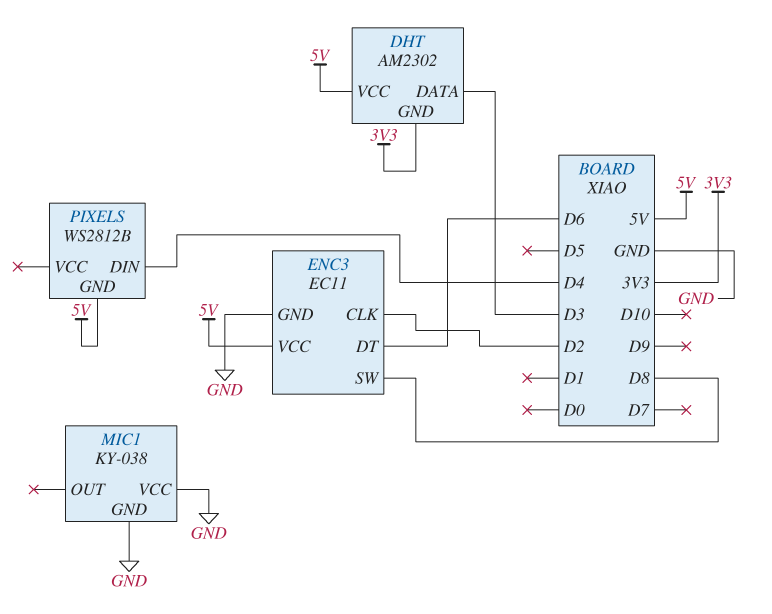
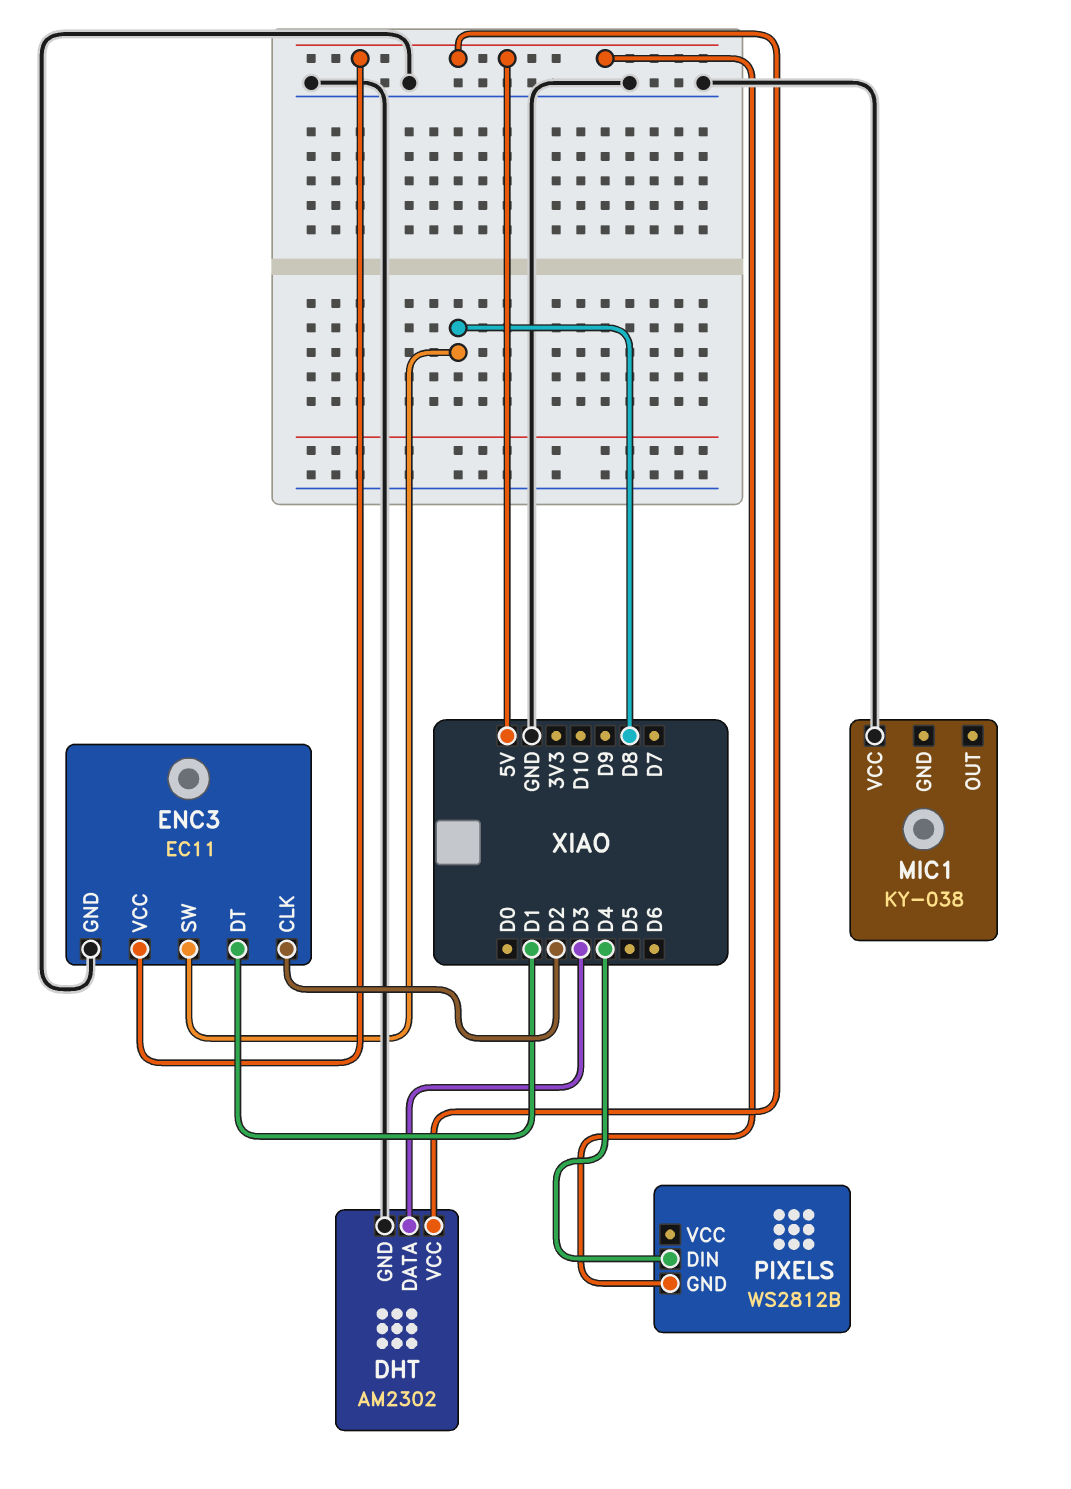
DHT pin GND: 3V3 -> GND
ENC3 pin DT: D6 -> D1
MIC1 pin GND: GND -> none

